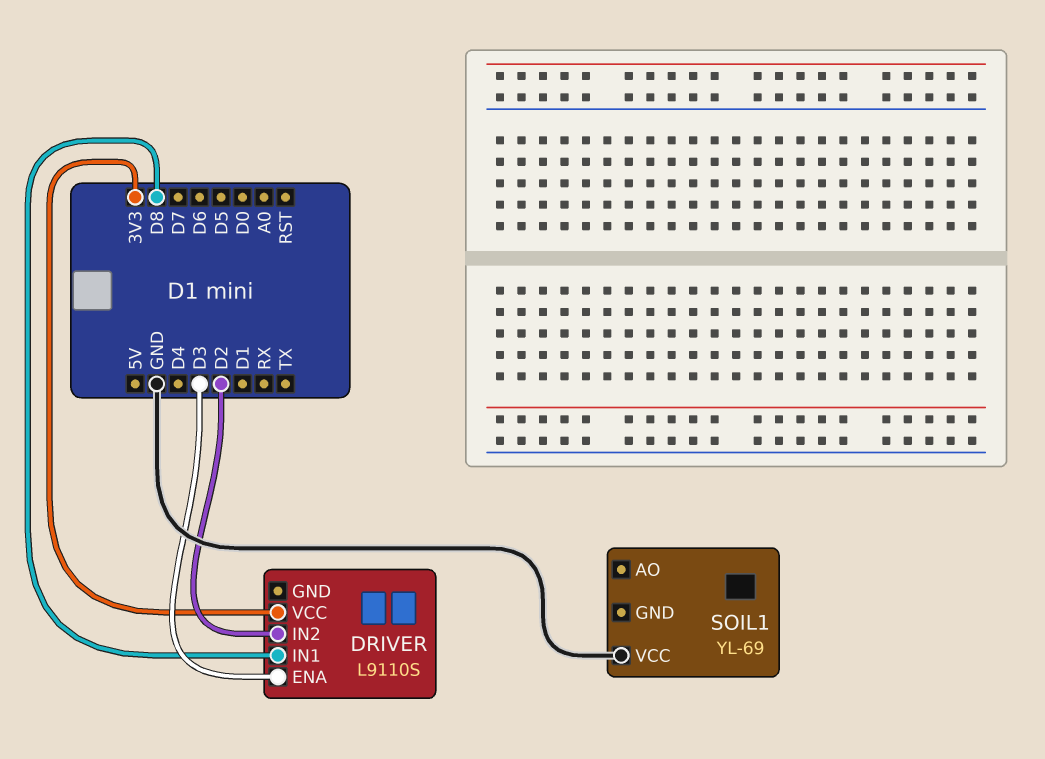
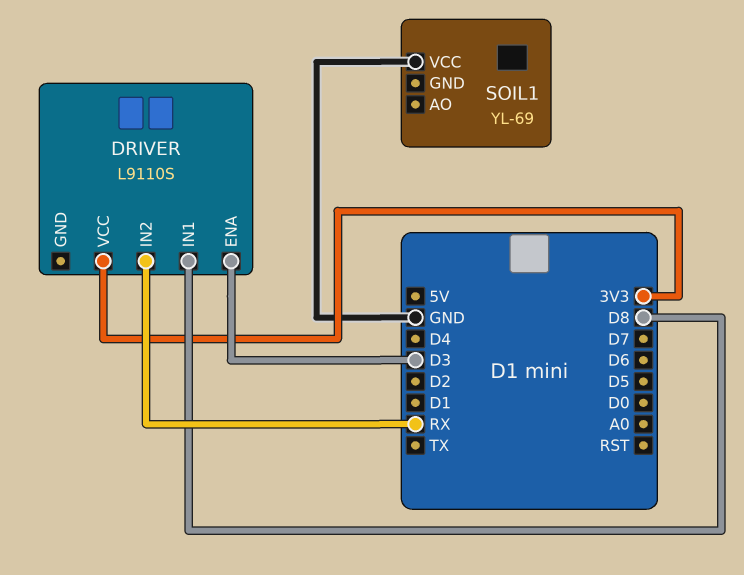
DRIVER pin IN2: D2 -> RX

